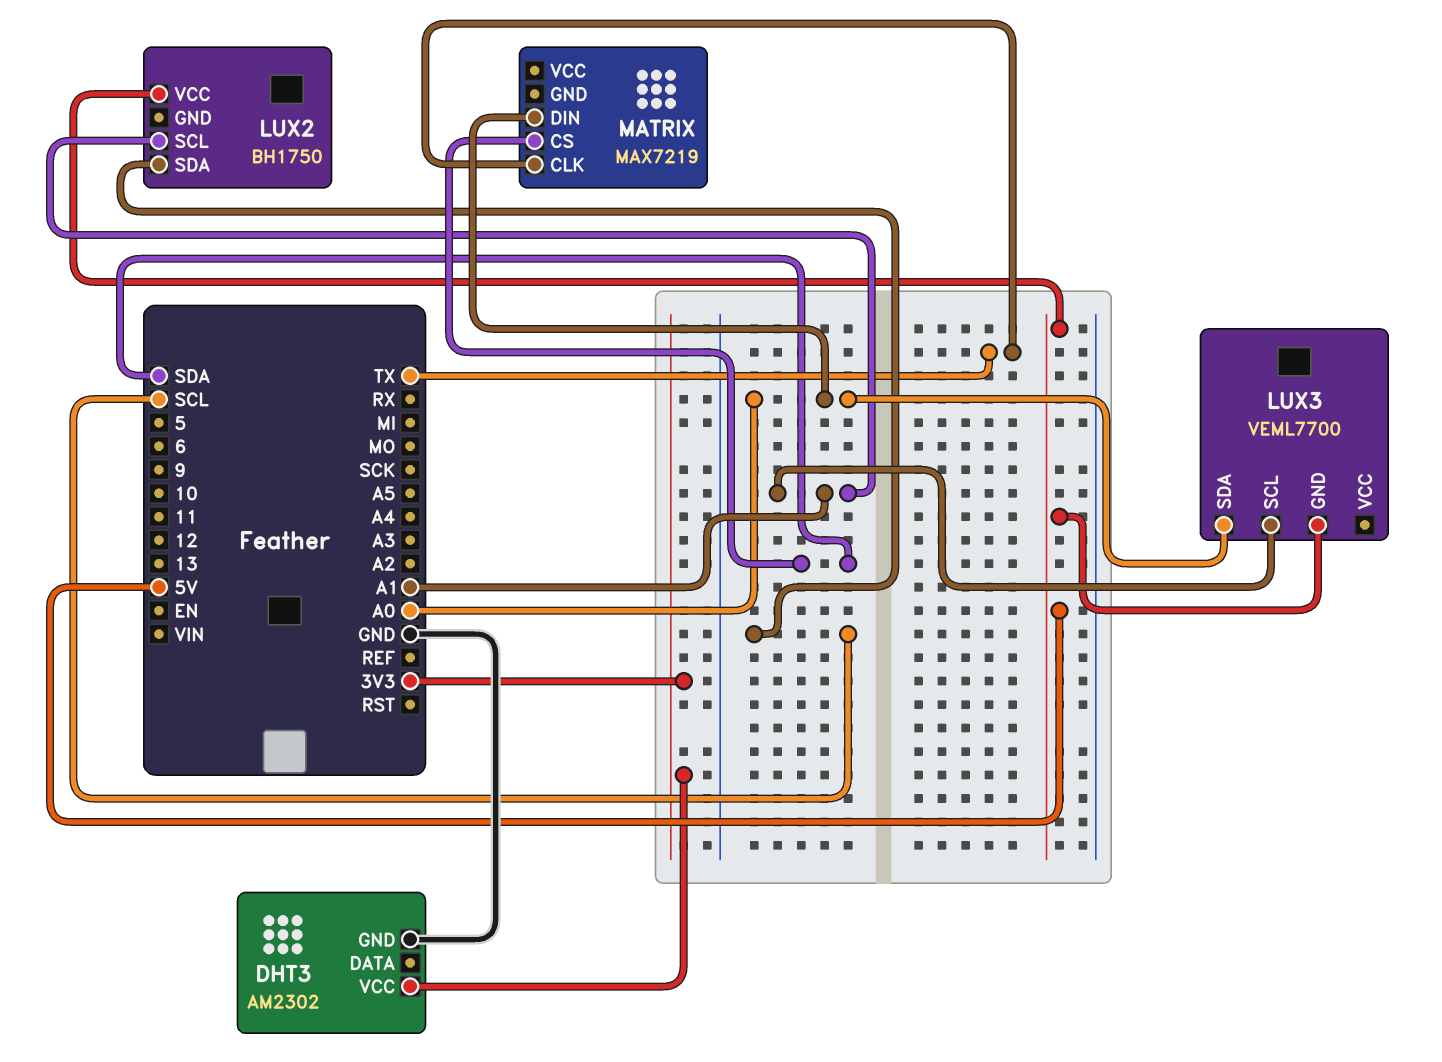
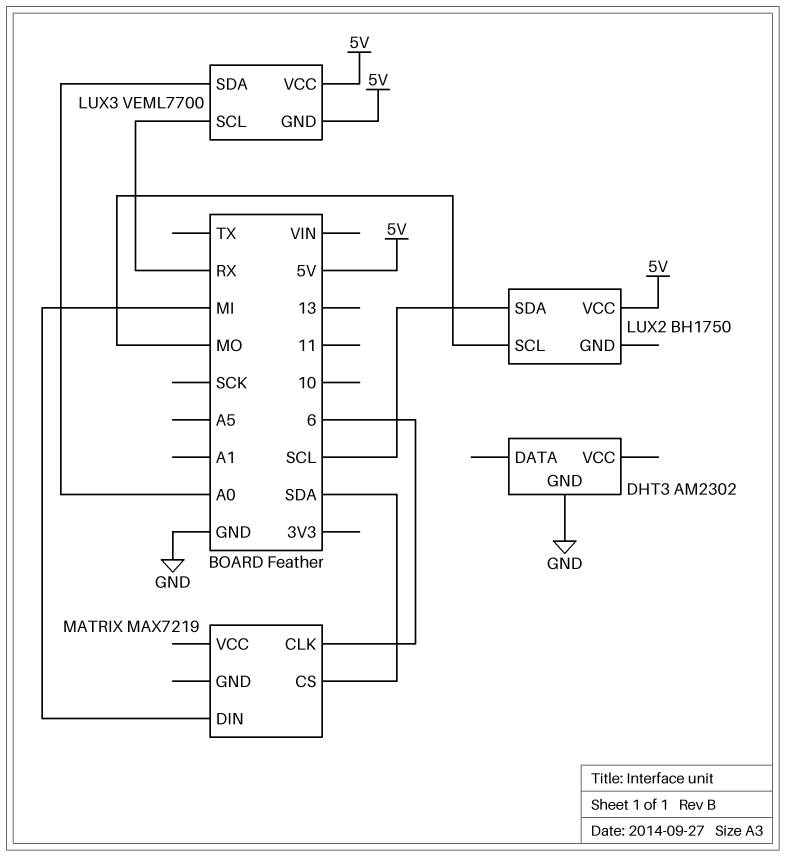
DHT3 pin VCC: 3V3 -> none
LUX2 pin SCL: A1 -> MO
LUX3 pin SCL: A1 -> RX
LUX3 pin VCC: none -> 5V
MATRIX pin CLK: TX -> 6
MATRIX pin DIN: A0 -> MI

